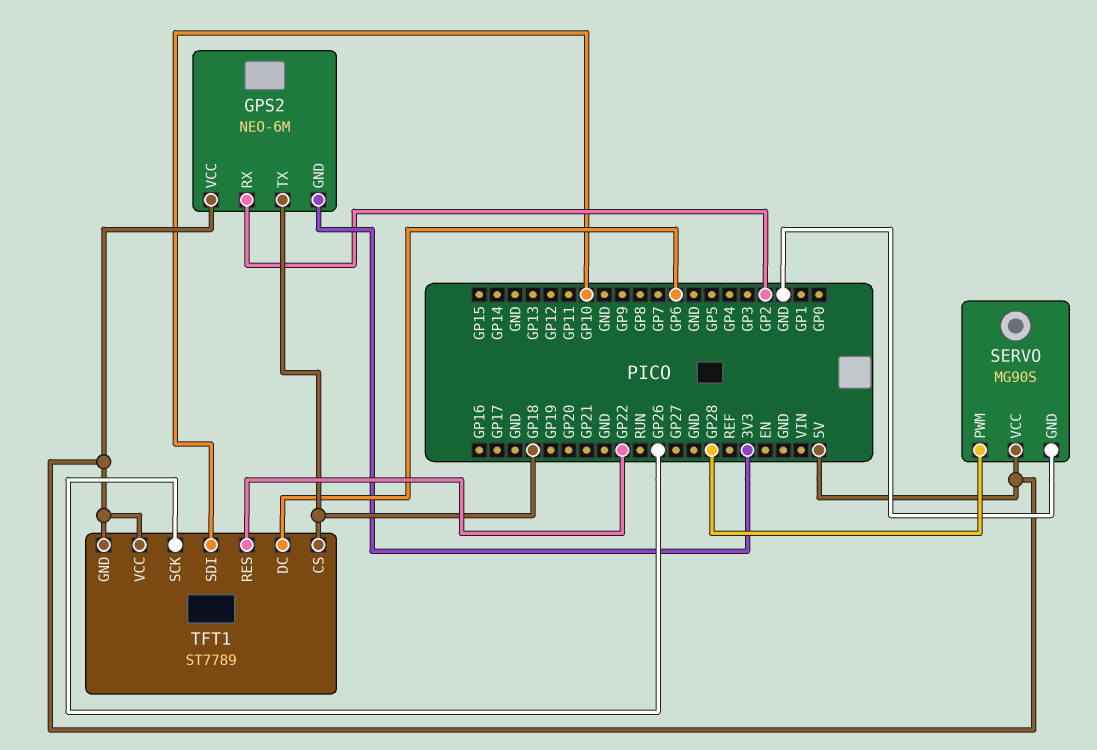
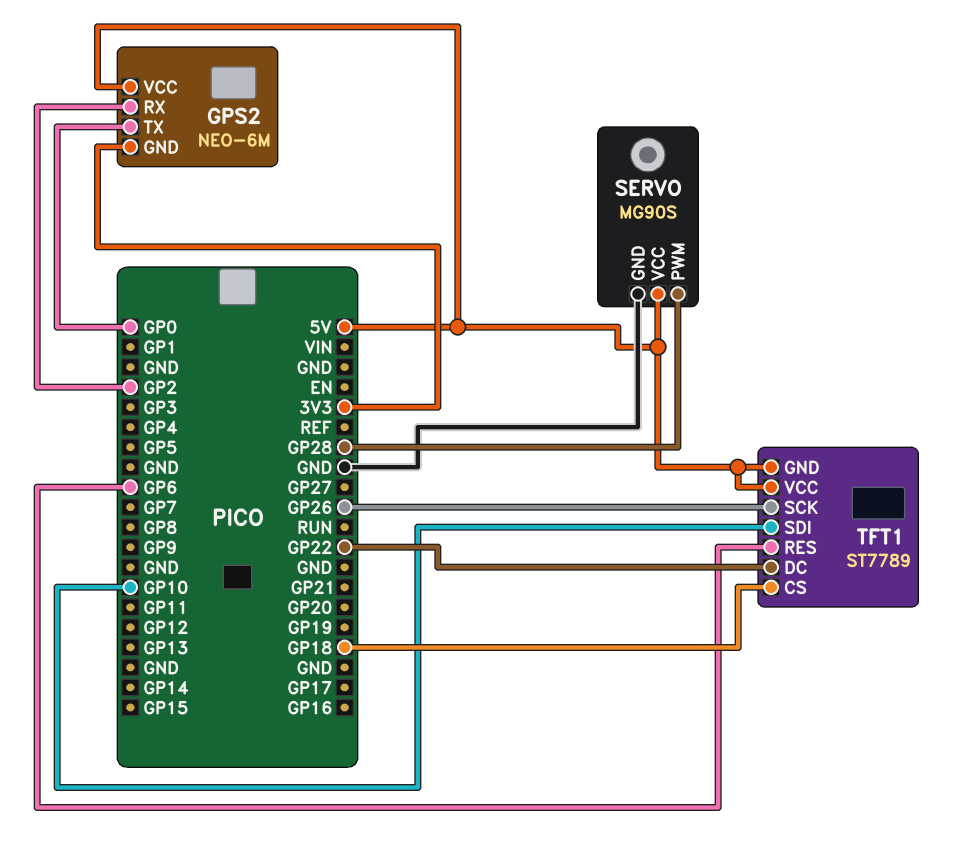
GPS2 pin TX: GP18 -> GP0
TFT1 pin DC: GP6 -> GP22
TFT1 pin RES: GP22 -> GP6

